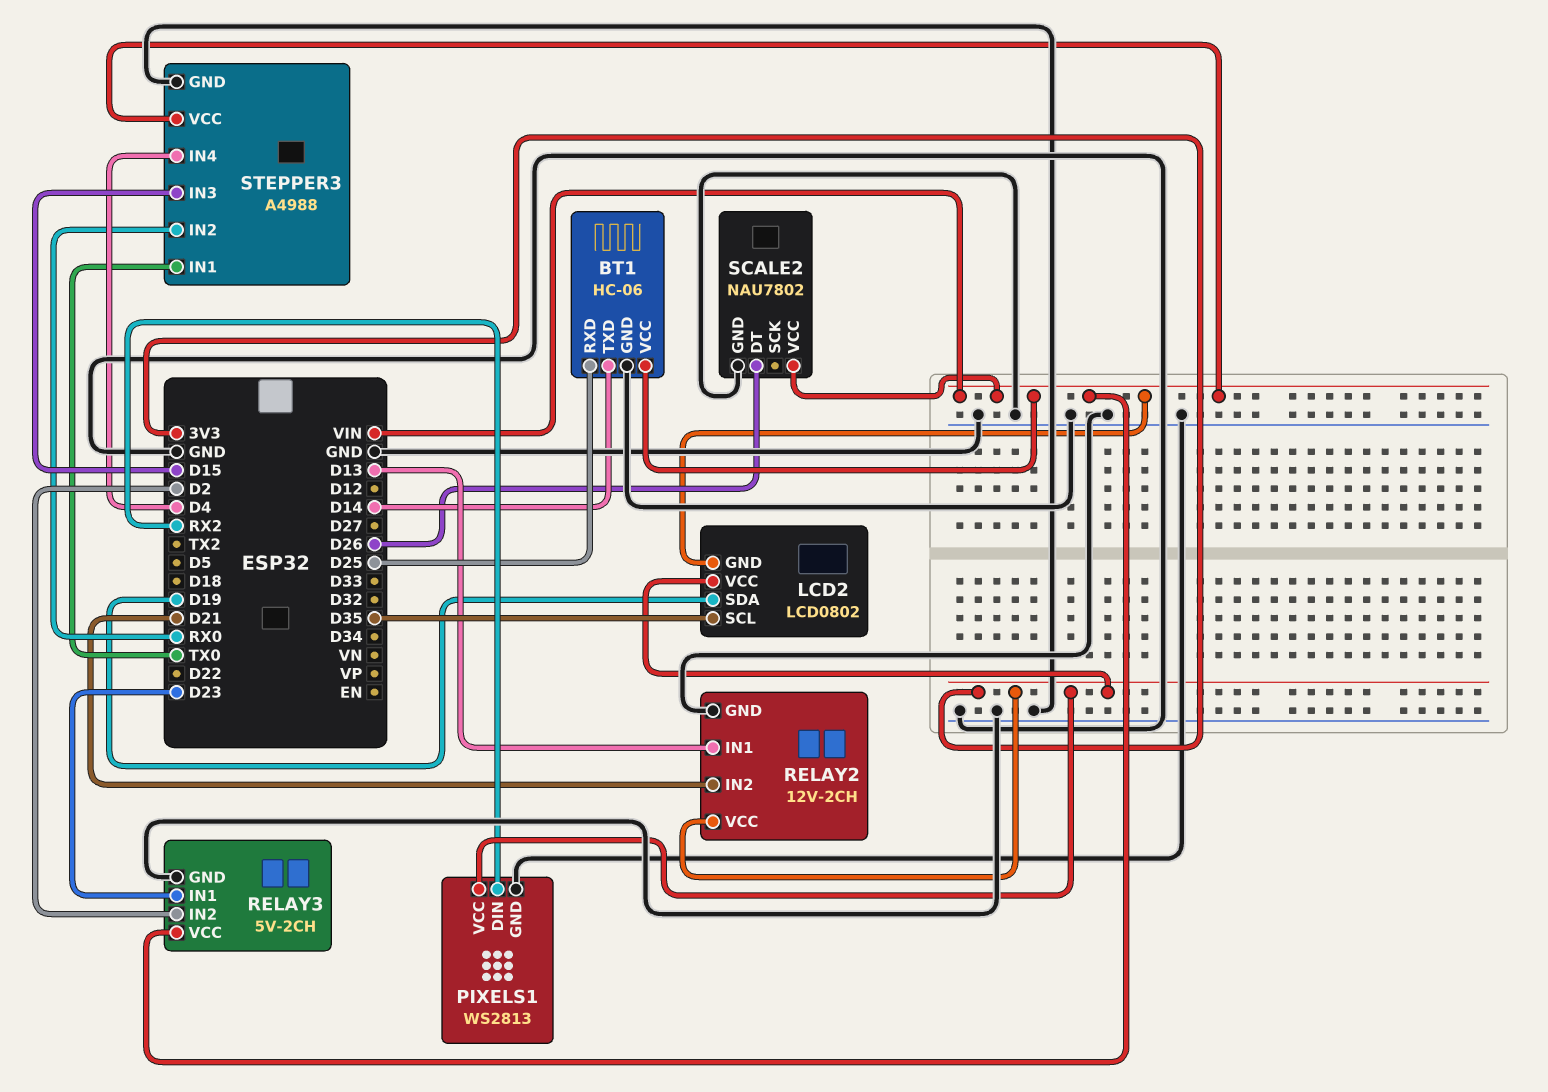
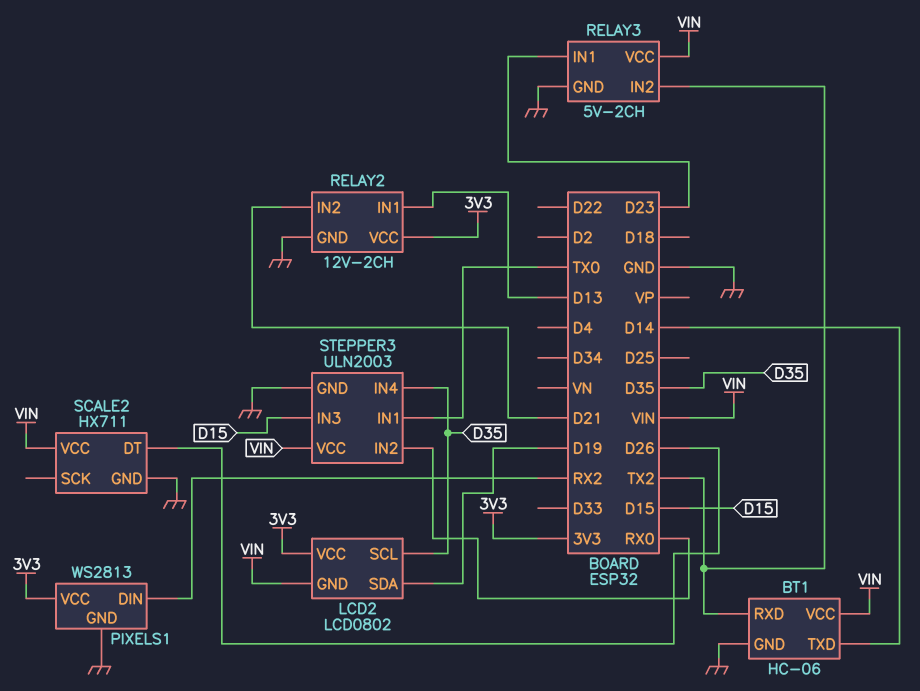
BT1 pin RXD: D25 -> TX2
RELAY3 pin IN2: D2 -> TX2
SCALE2: NAU7802 -> HX711
STEPPER3: A4988 -> ULN2003
STEPPER3 pin IN4: D4 -> D35

